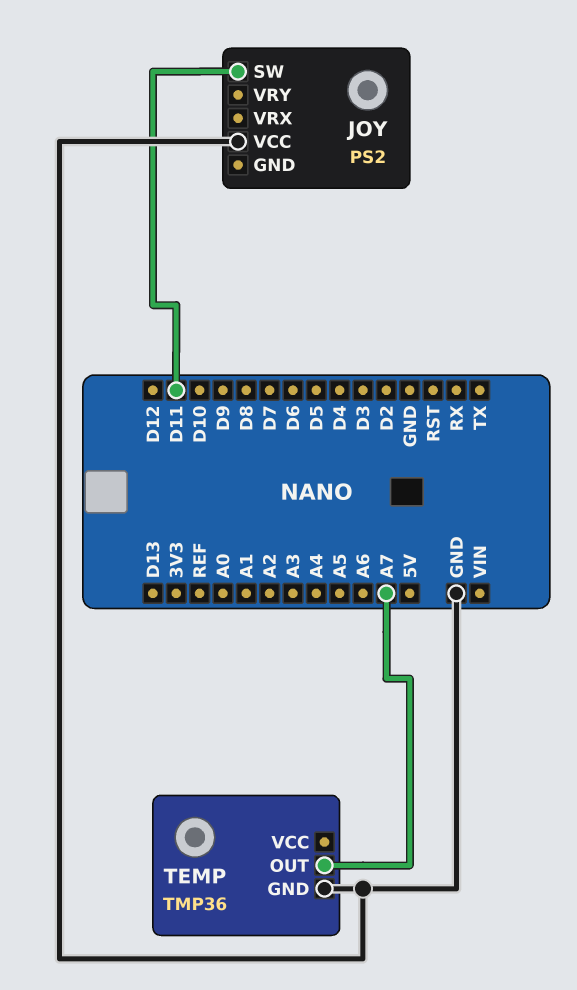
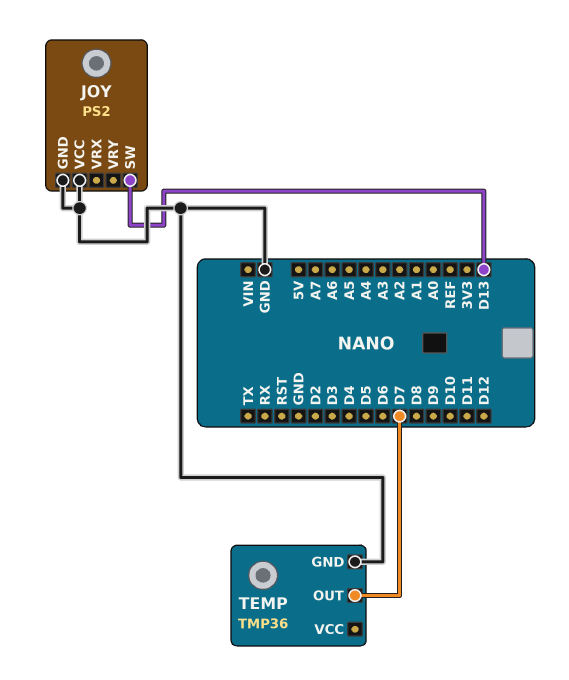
JOY pin GND: none -> GND
JOY pin SW: D11 -> D13
TEMP pin OUT: A7 -> D7

